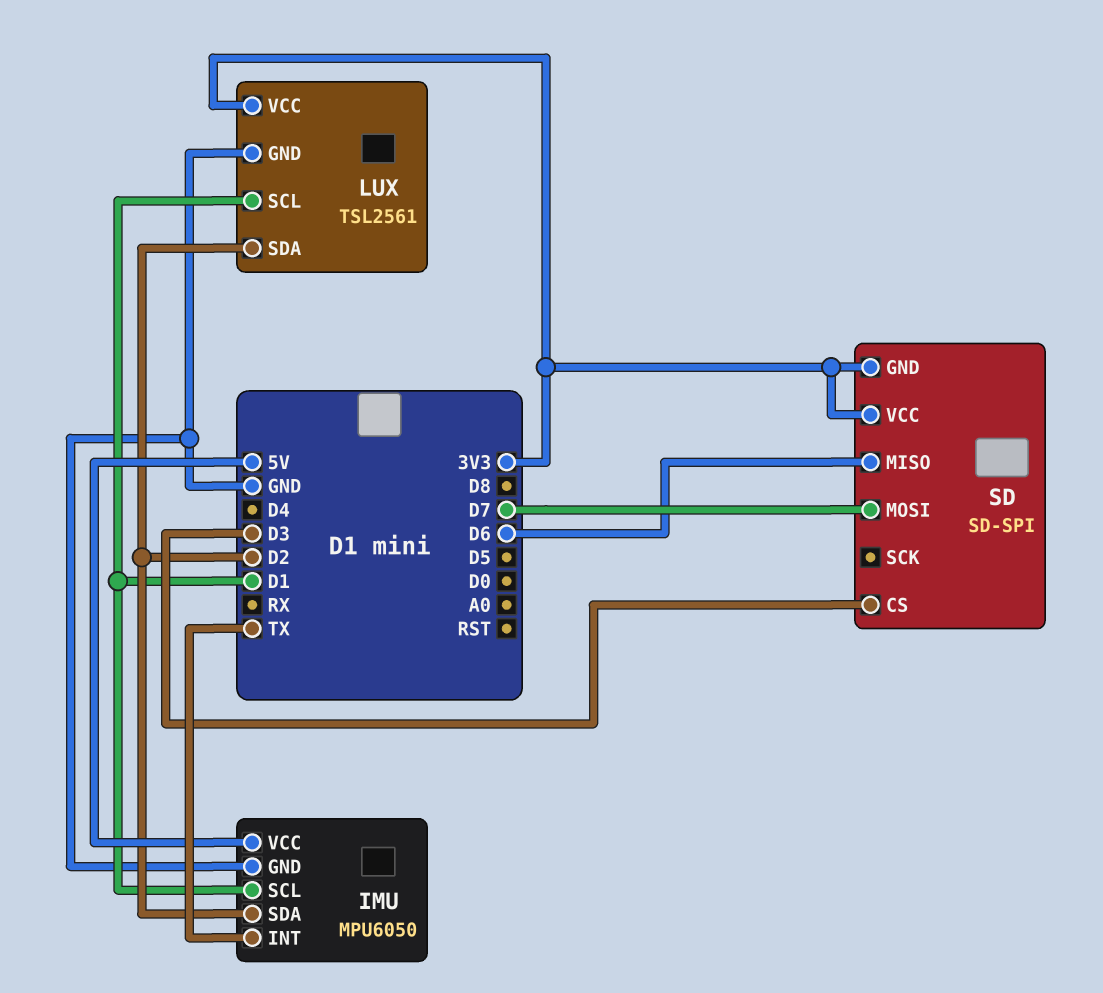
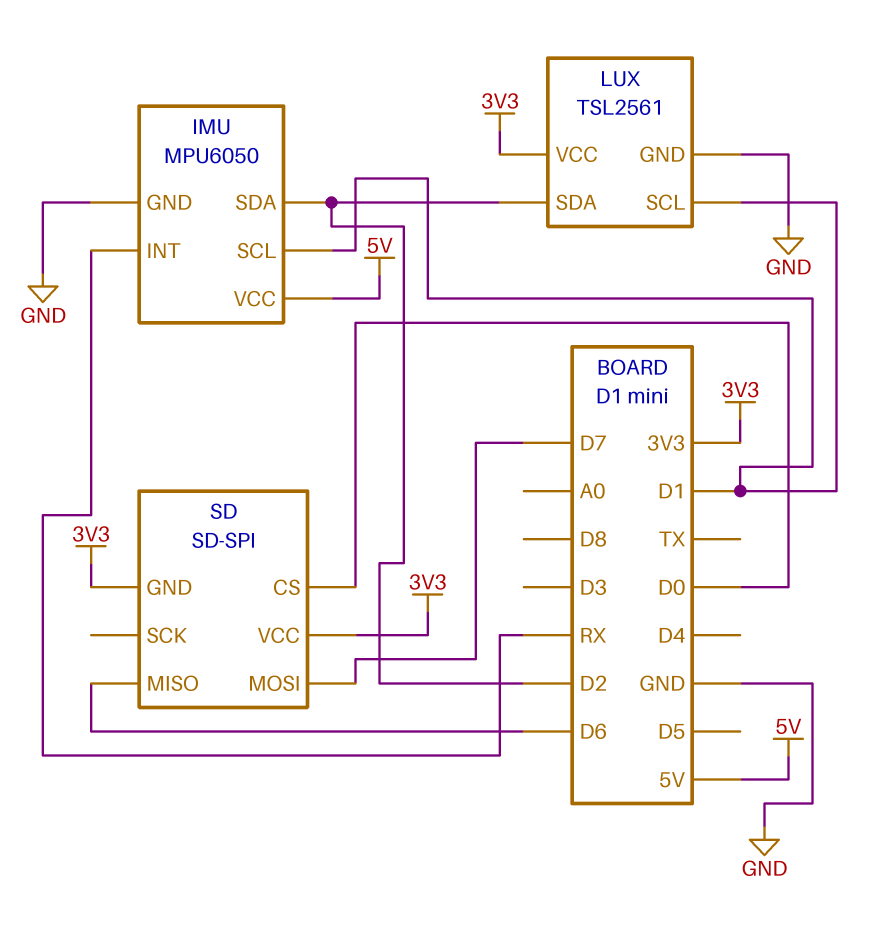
IMU pin INT: TX -> RX
SD pin CS: D3 -> D0

